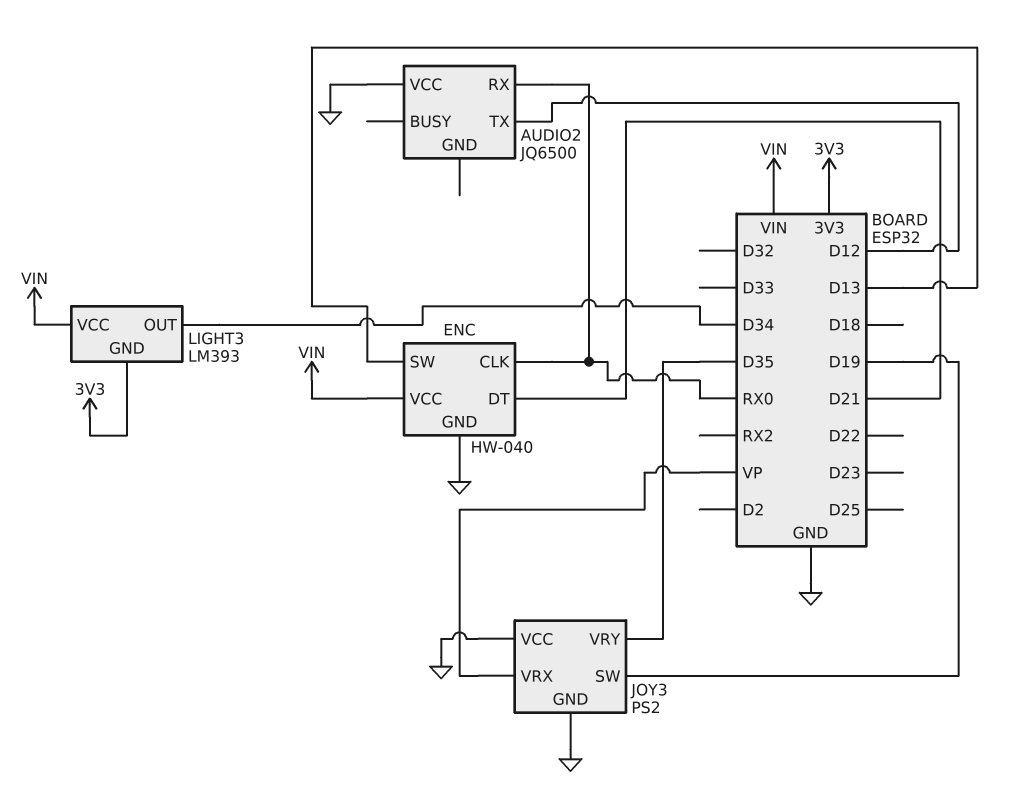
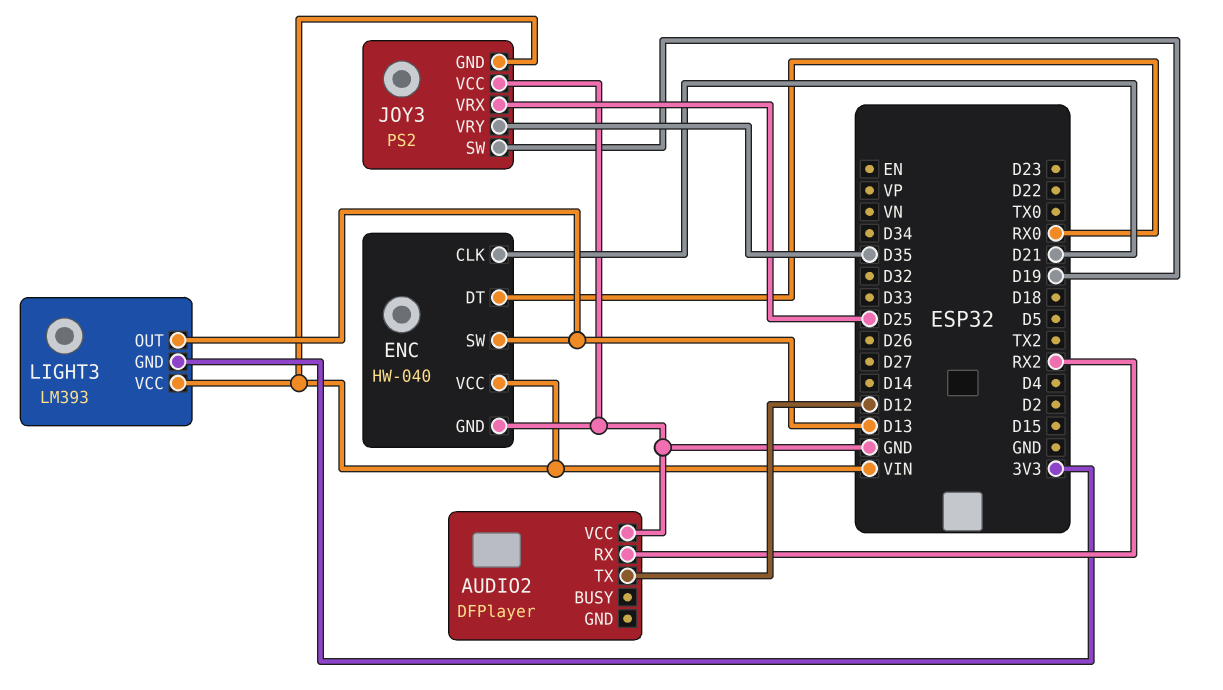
AUDIO2: JQ6500 -> DFPlayer
AUDIO2 pin RX: RX0 -> RX2
ENC pin CLK: RX0 -> D21
ENC pin DT: D21 -> RX0
JOY3 pin GND: GND -> VIN
JOY3 pin VRX: VP -> D25
LIGHT3 pin OUT: D34 -> D13

